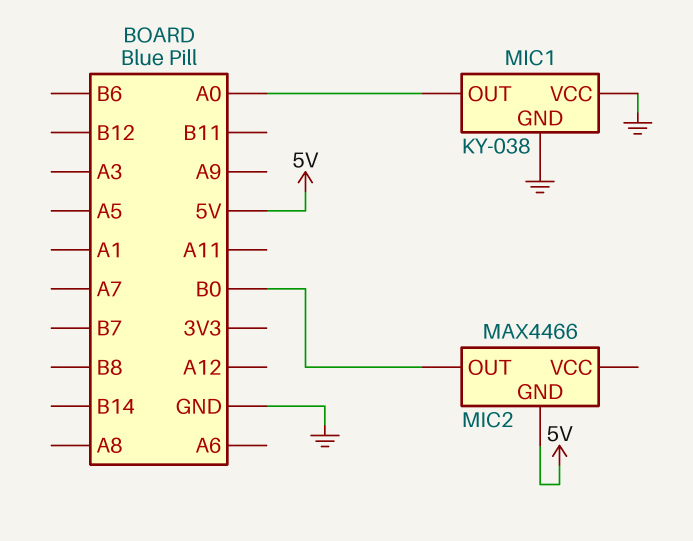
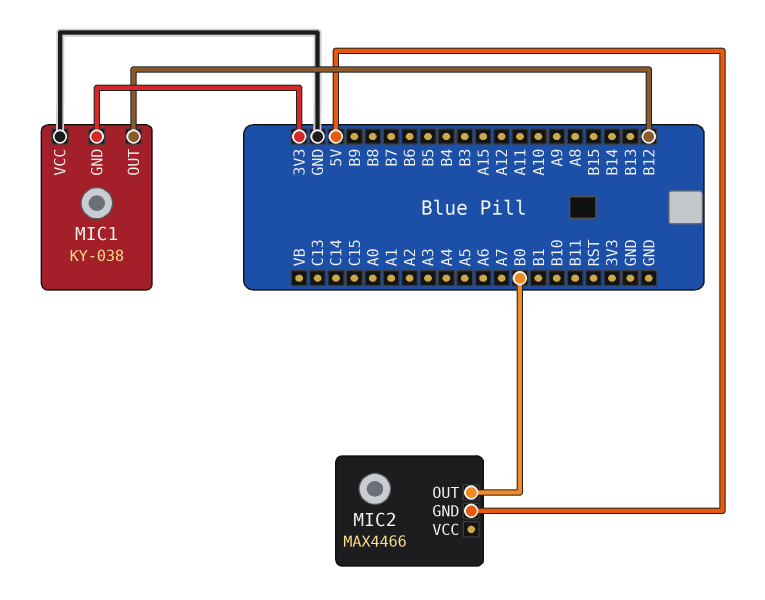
MIC1 pin GND: GND -> 3V3
MIC1 pin OUT: A0 -> B12

